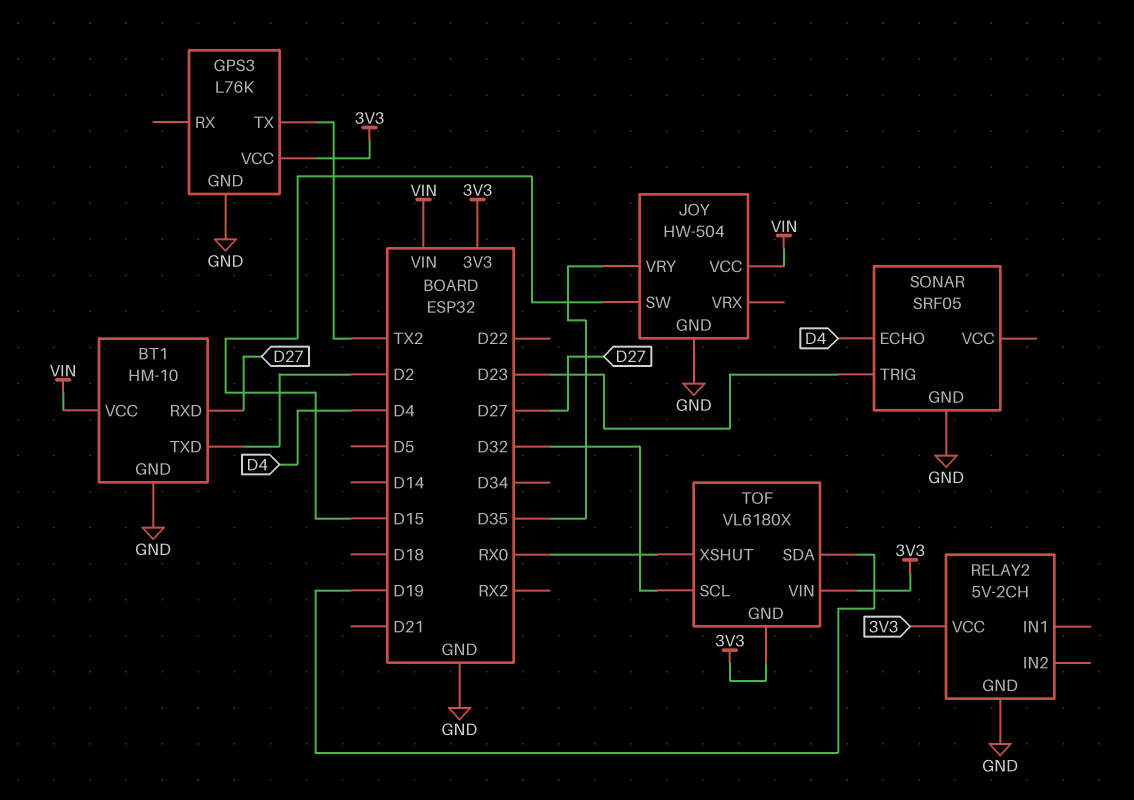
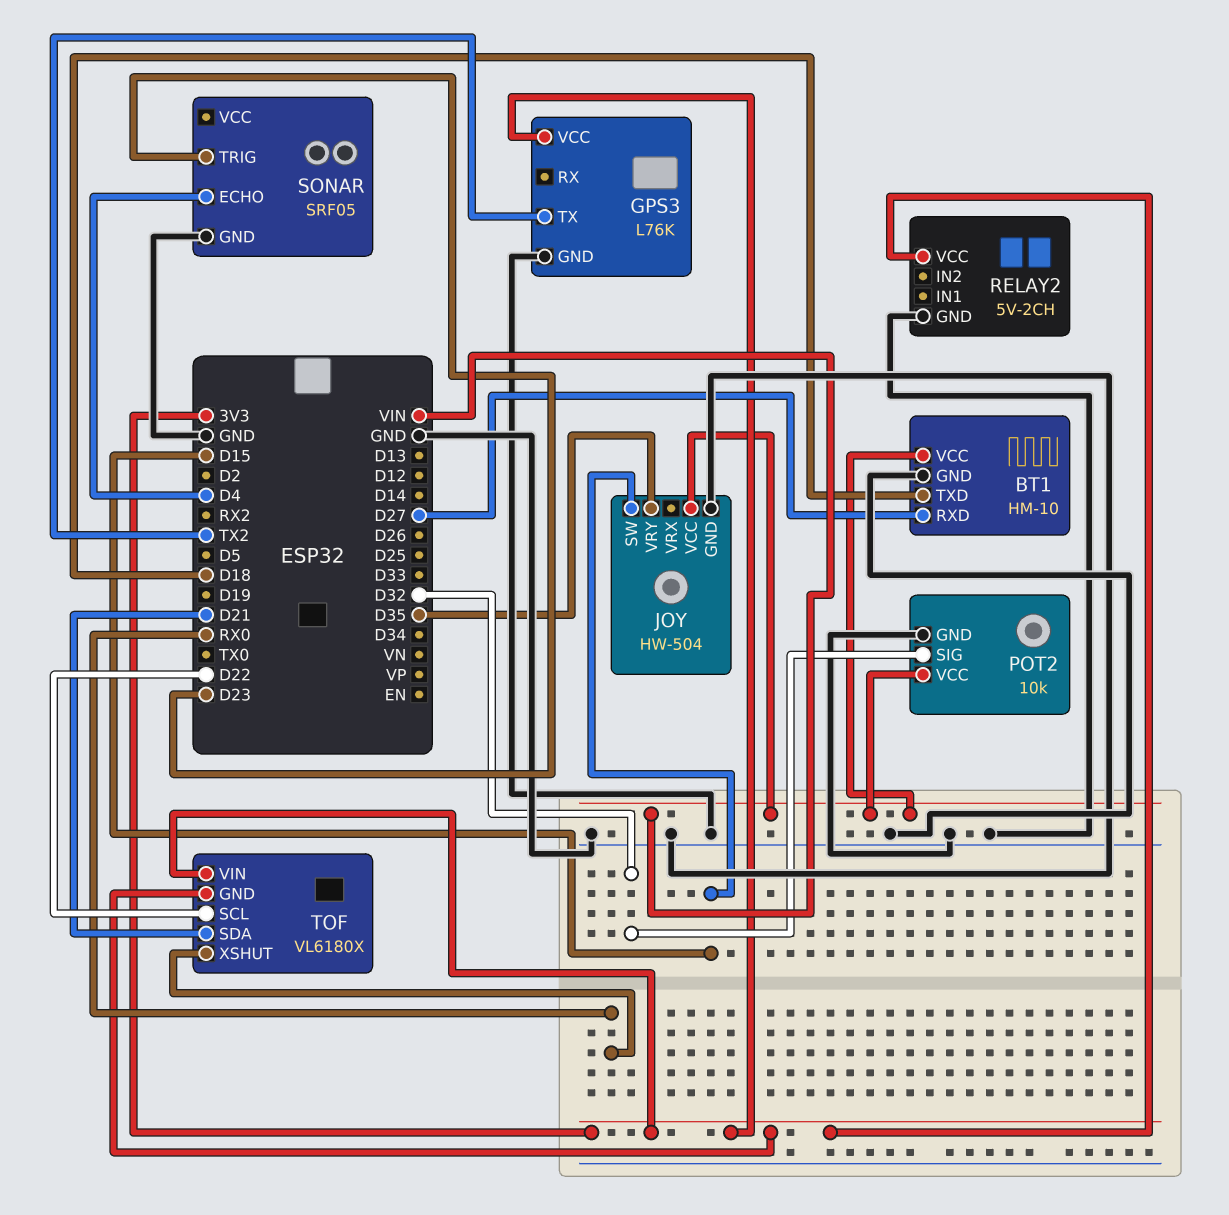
BT1 pin TXD: D2 -> D18
POT2: none -> 10k
POT2 pin GND: none -> GND
POT2 pin SIG: none -> D32
POT2 pin VCC: none -> VIN
TOF pin SCL: D32 -> D22
TOF pin SDA: D19 -> D21

